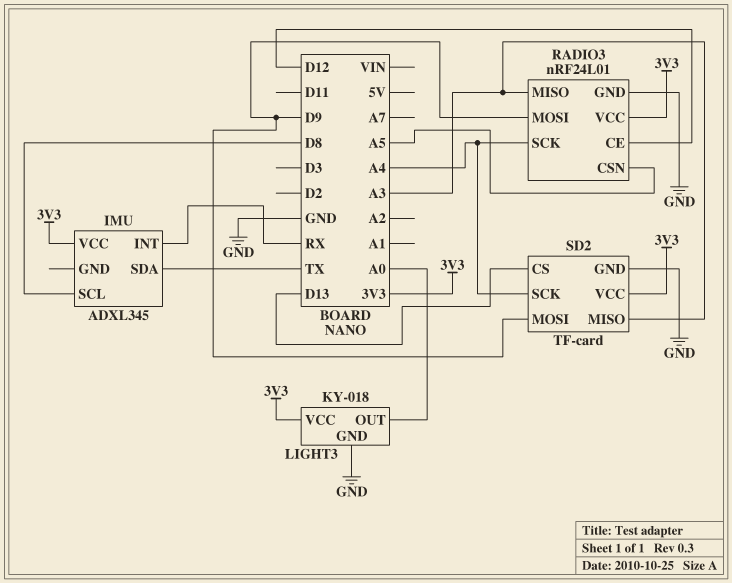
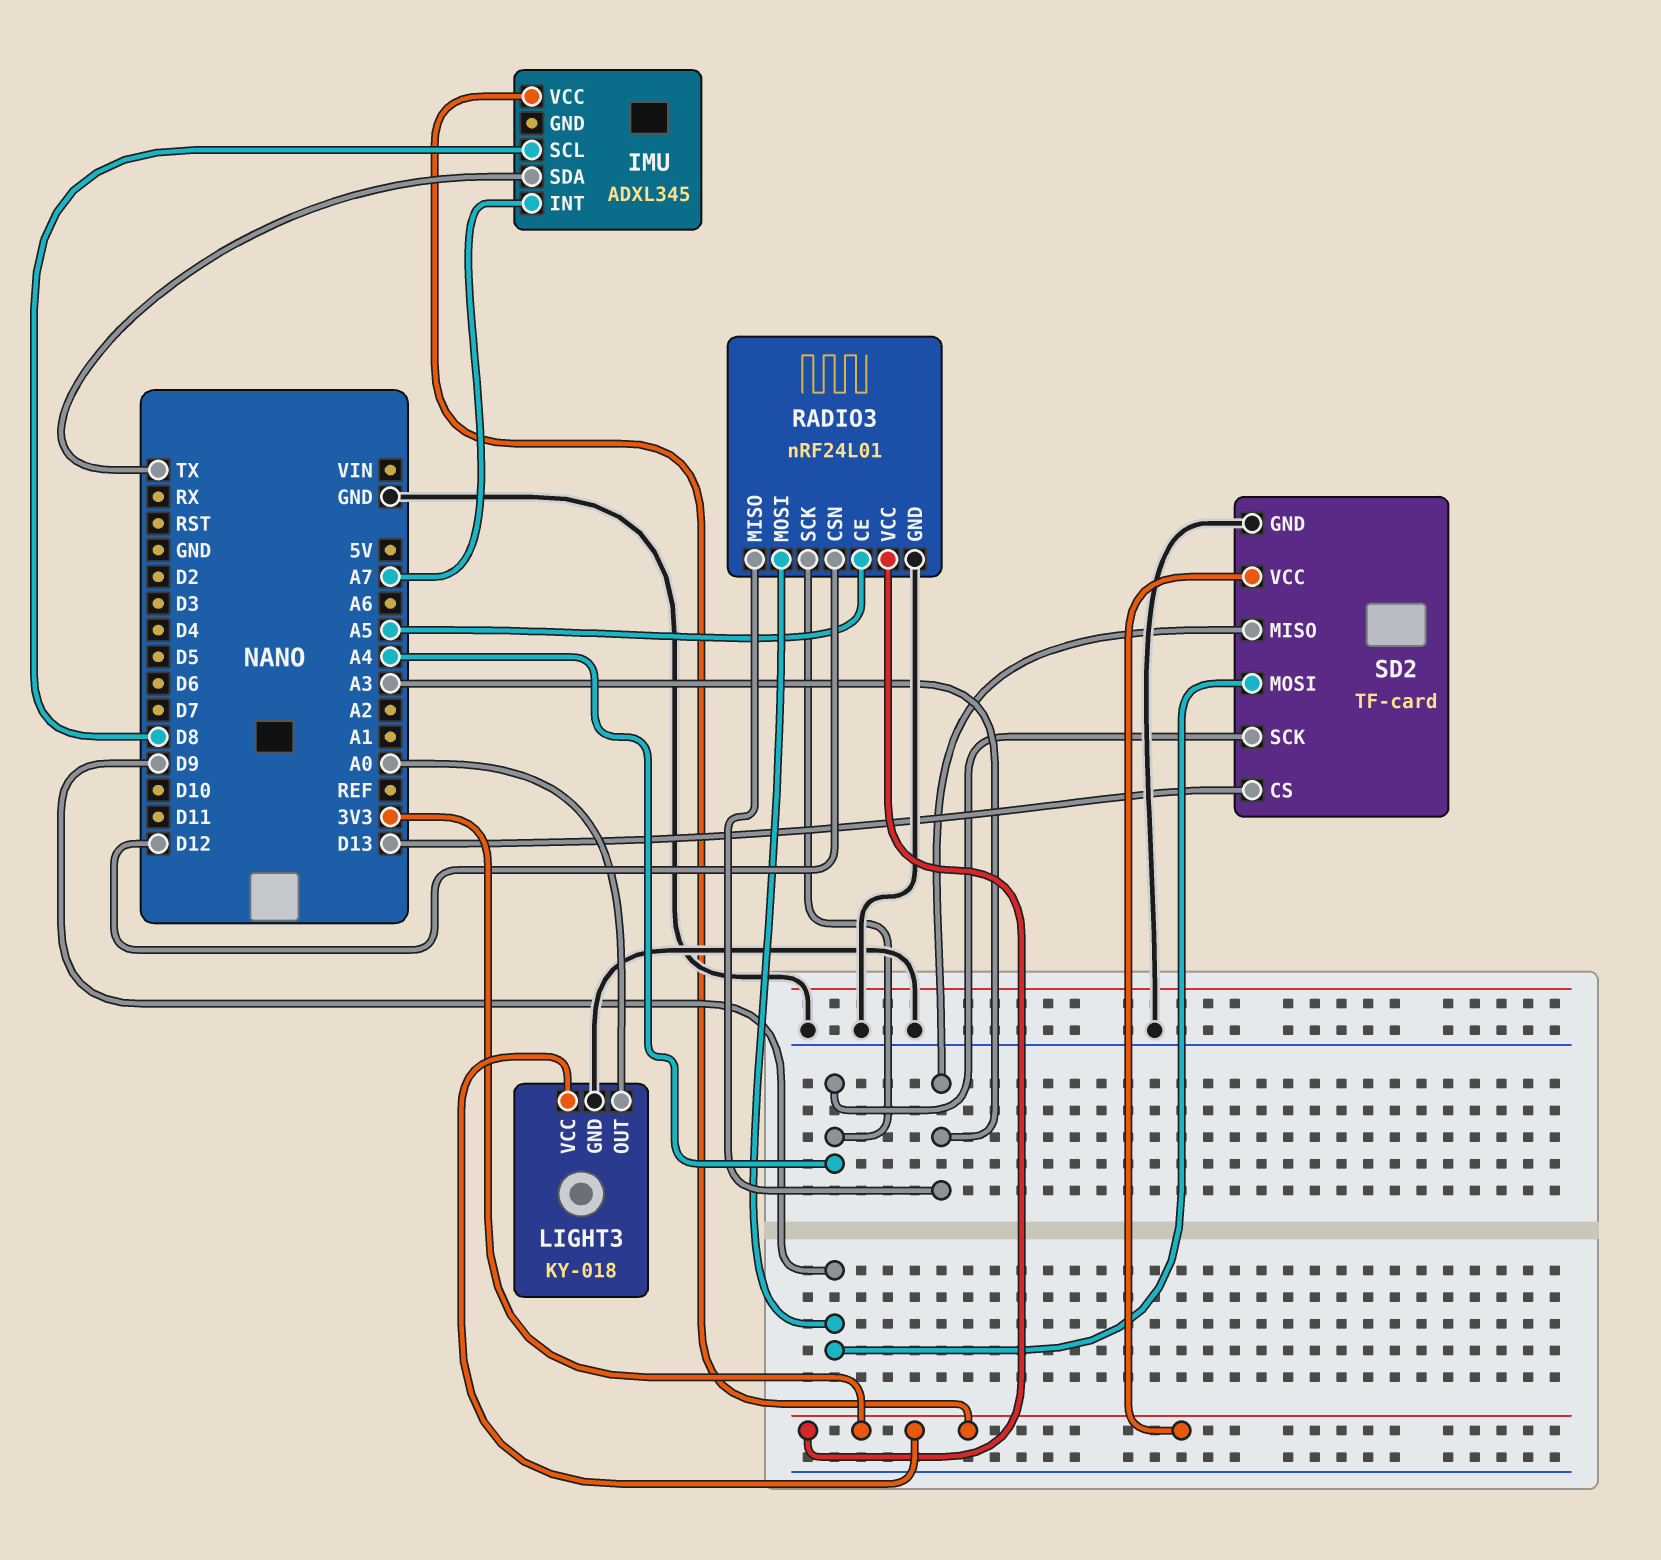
IMU pin INT: RX -> A7
RADIO3 pin CE: D12 -> A5
RADIO3 pin CSN: A5 -> D12

